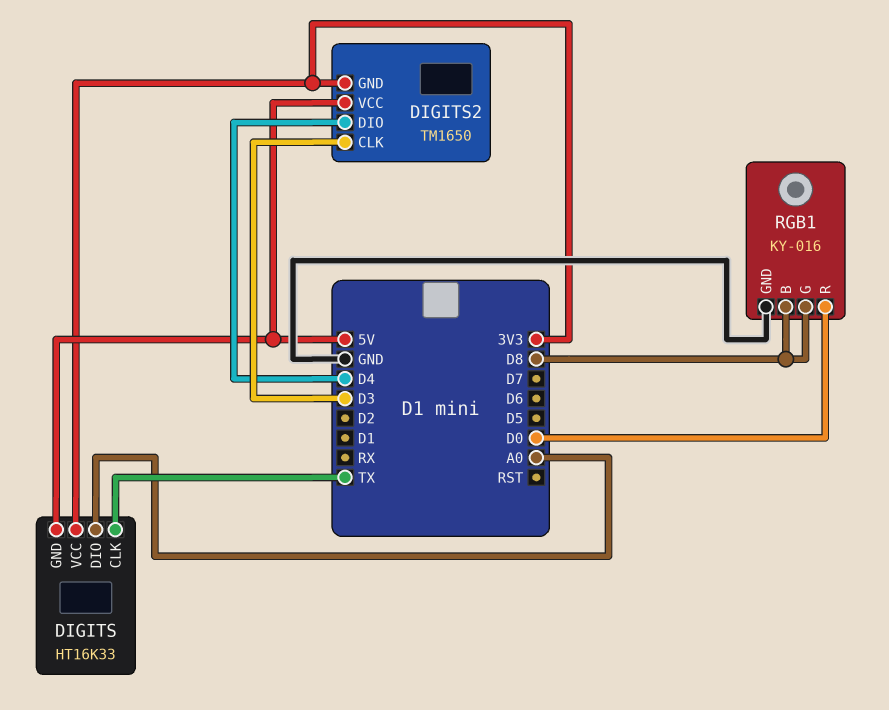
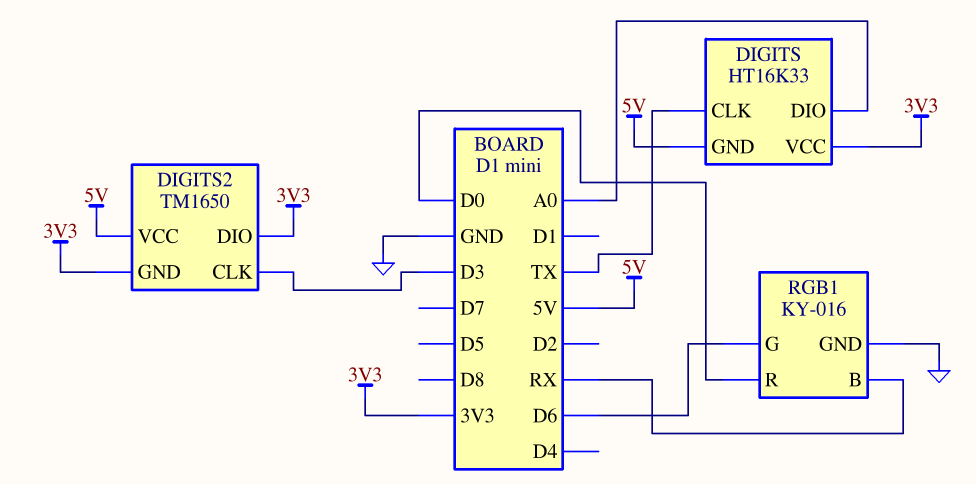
DIGITS2 pin DIO: D4 -> 3V3
RGB1 pin B: D8 -> RX
RGB1 pin G: D8 -> D6

